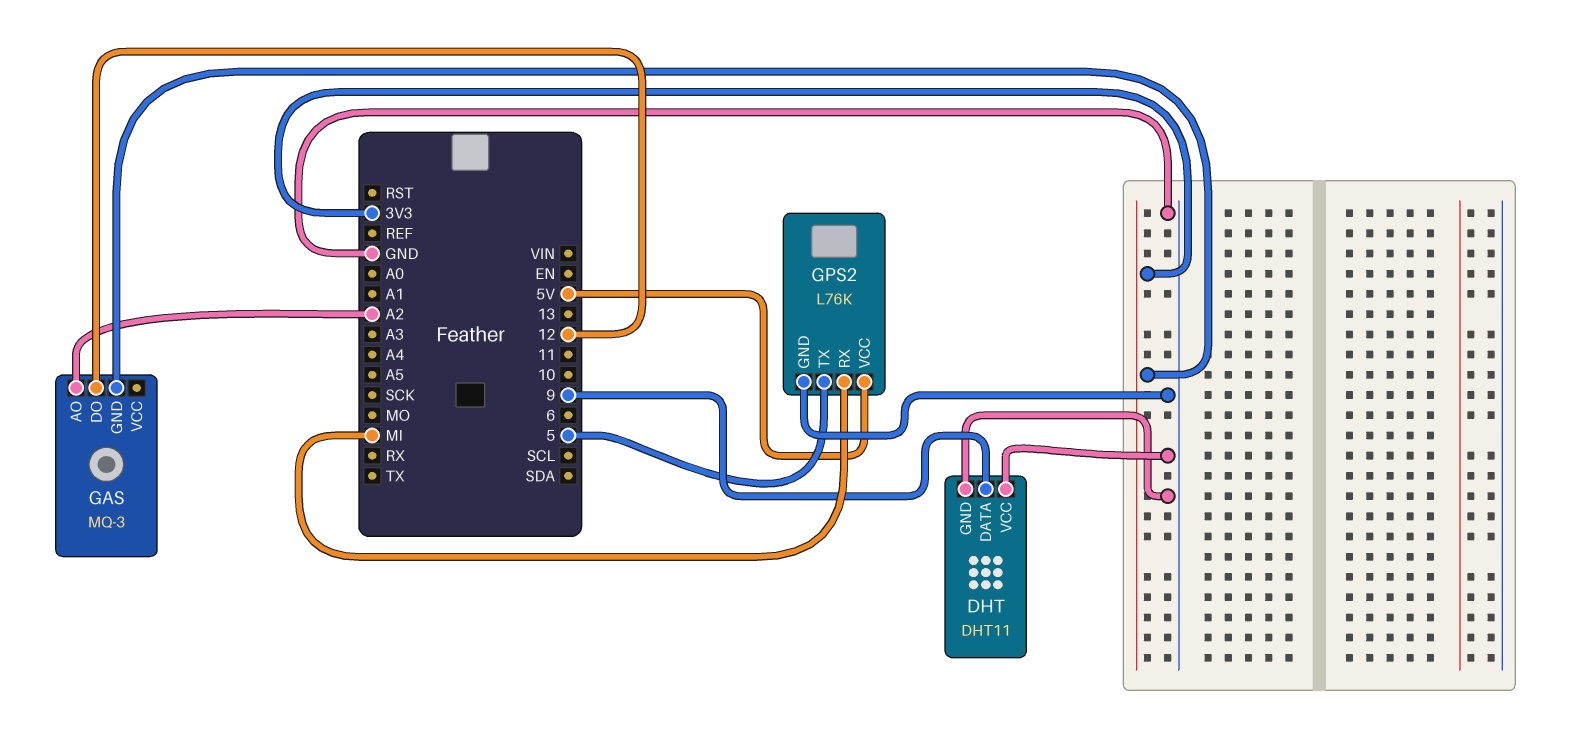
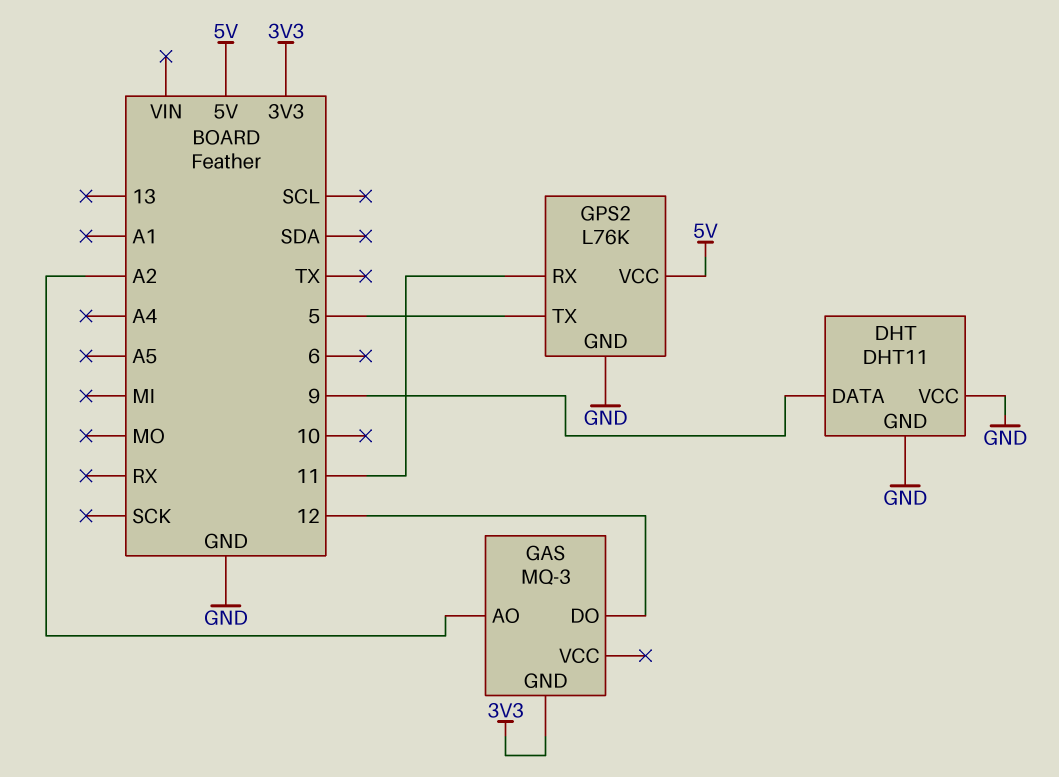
GPS2 pin RX: MI -> 11

